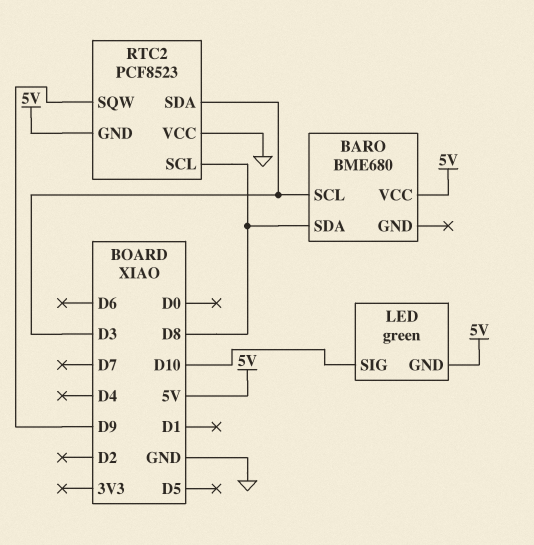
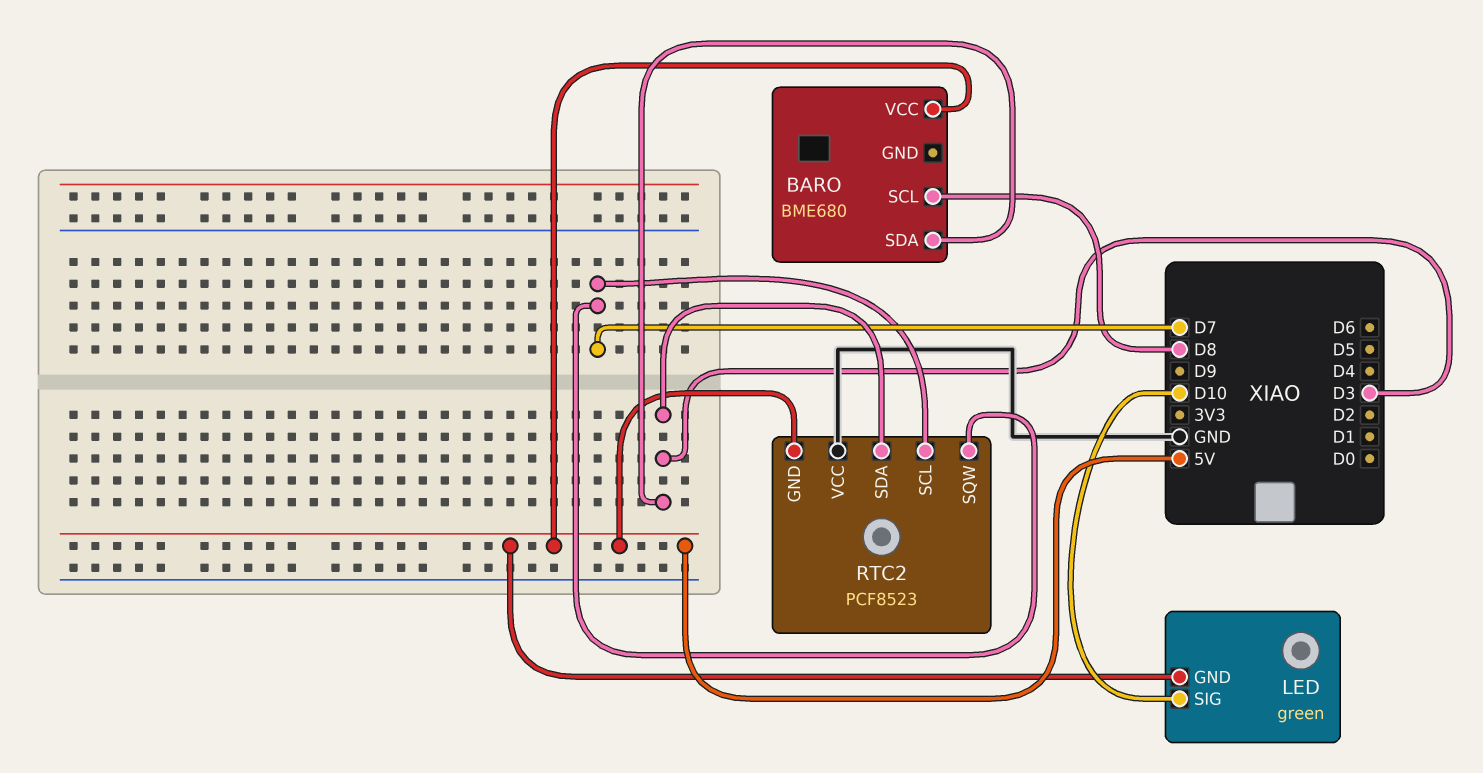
BARO pin SCL: D3 -> D8
BARO pin SDA: D8 -> D3
RTC2 pin SCL: D8 -> D7
RTC2 pin SQW: D9 -> D7

